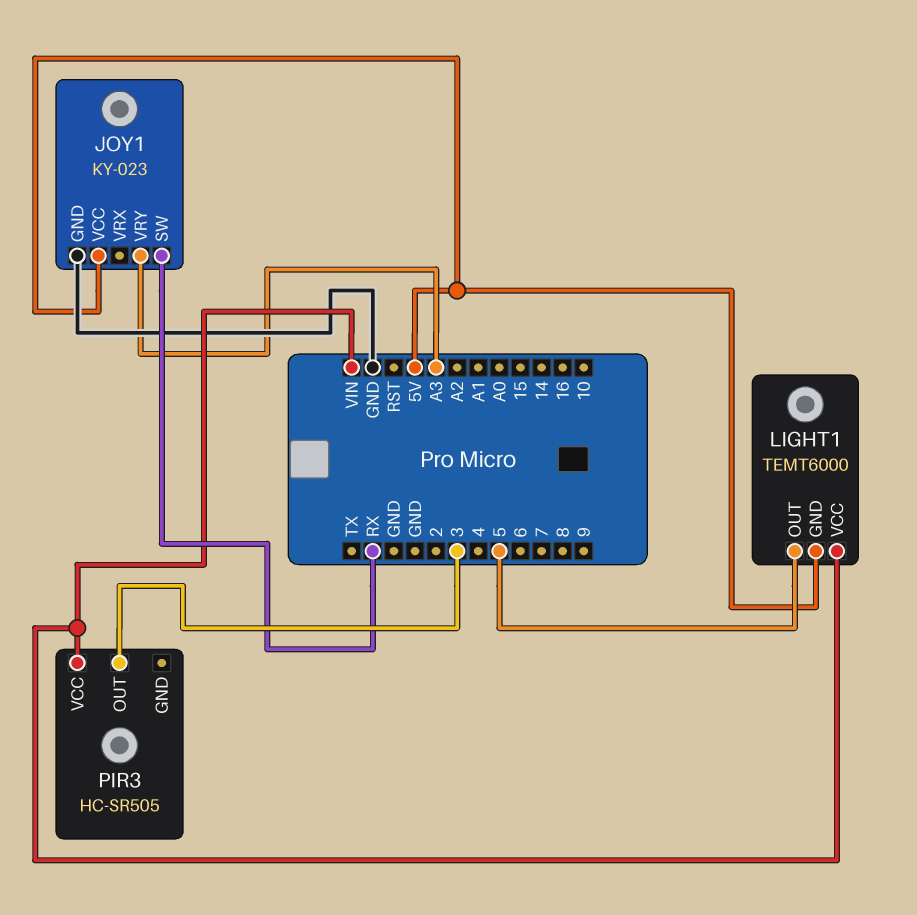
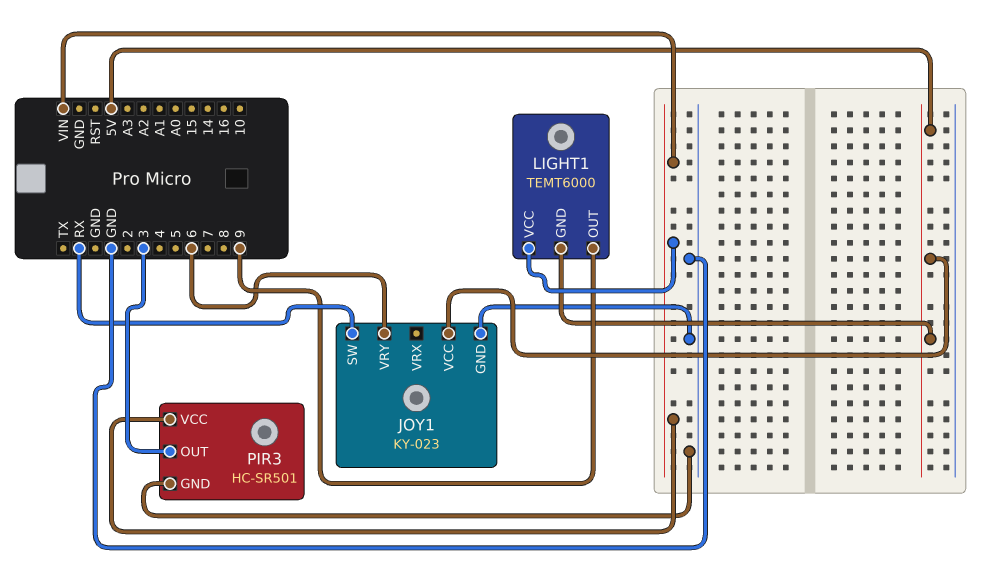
JOY1 pin VRY: A3 -> 6
LIGHT1 pin OUT: 5 -> 9
PIR3: HC-SR505 -> HC-SR501
PIR3 pin GND: none -> GND

